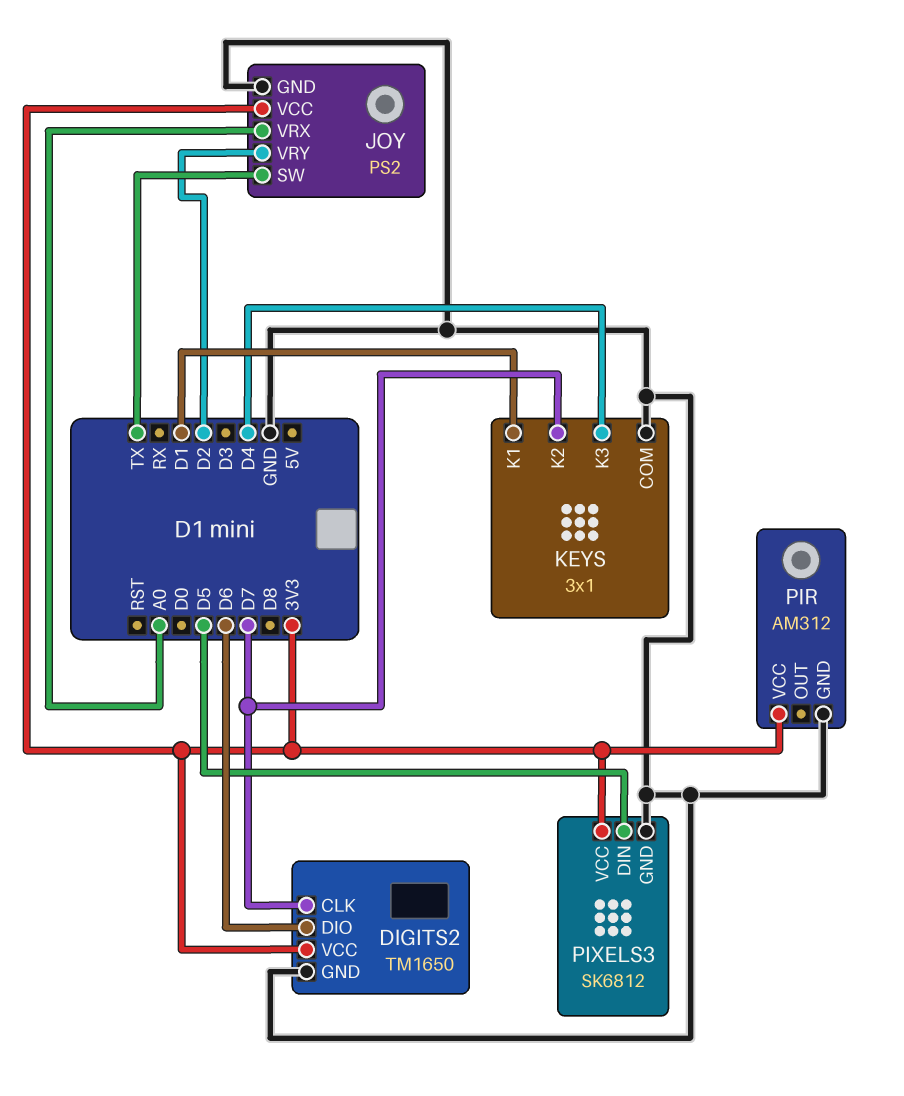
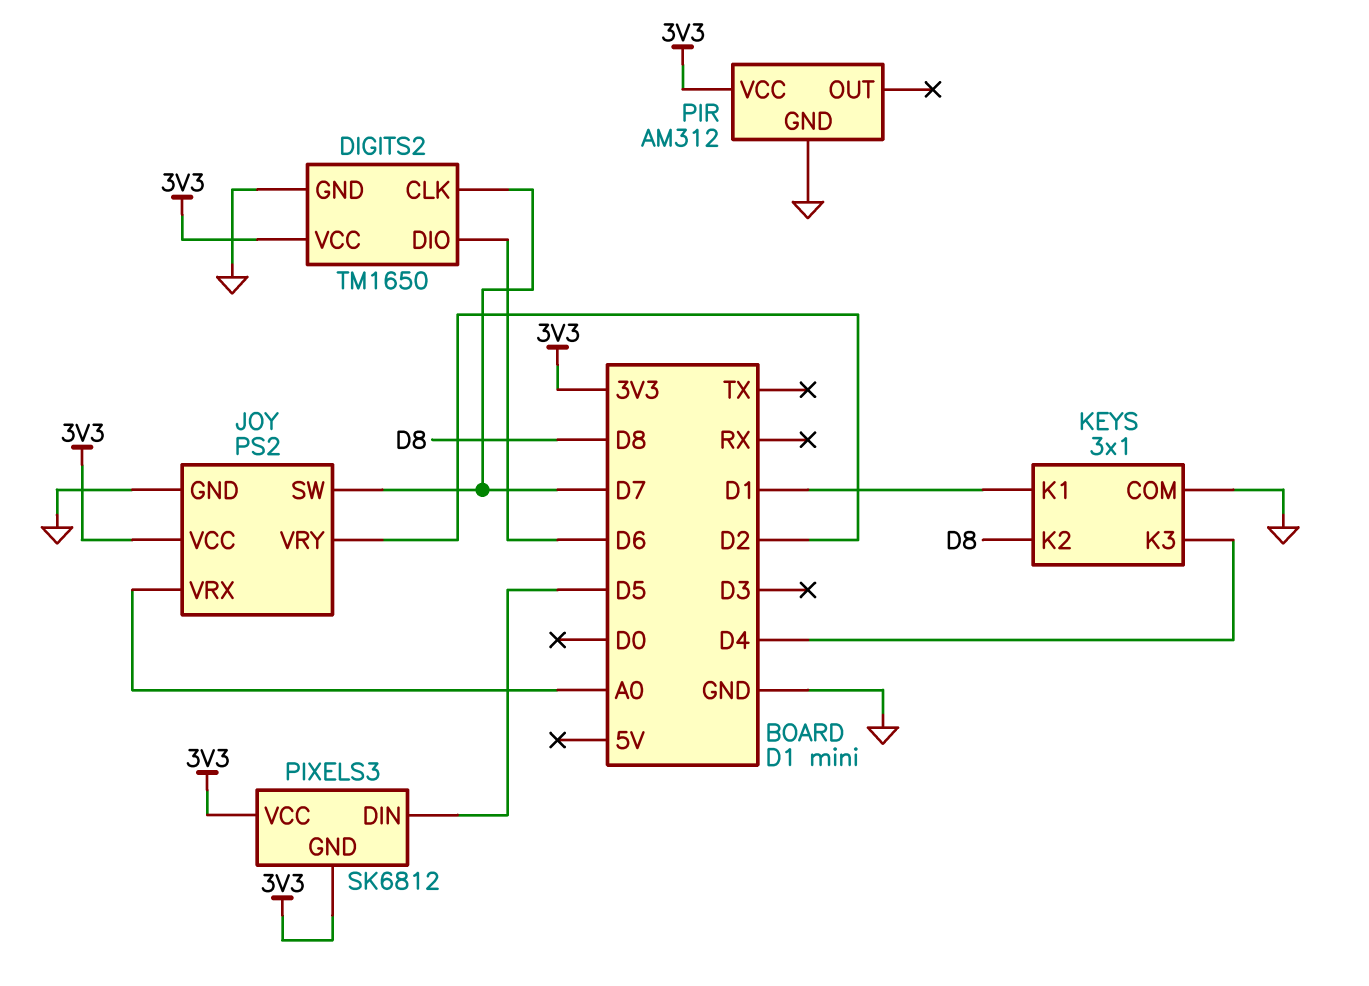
JOY pin SW: TX -> D7
KEYS pin K2: D7 -> D8
PIXELS3 pin GND: GND -> 3V3

